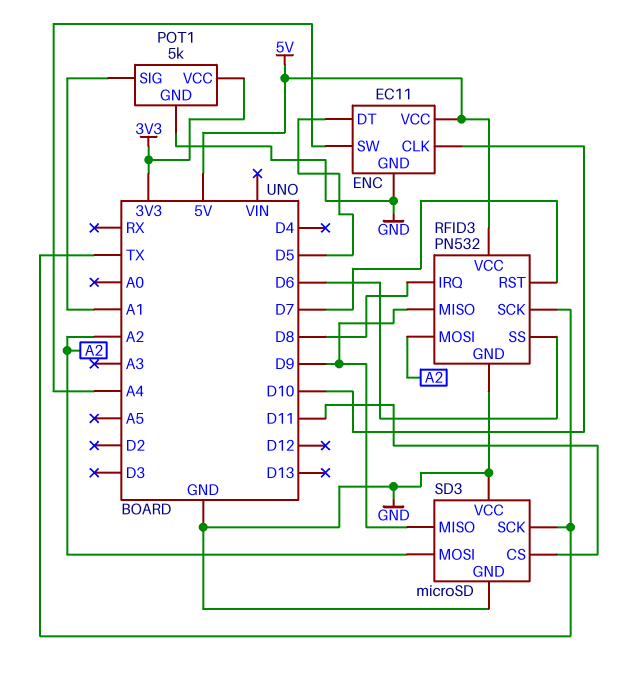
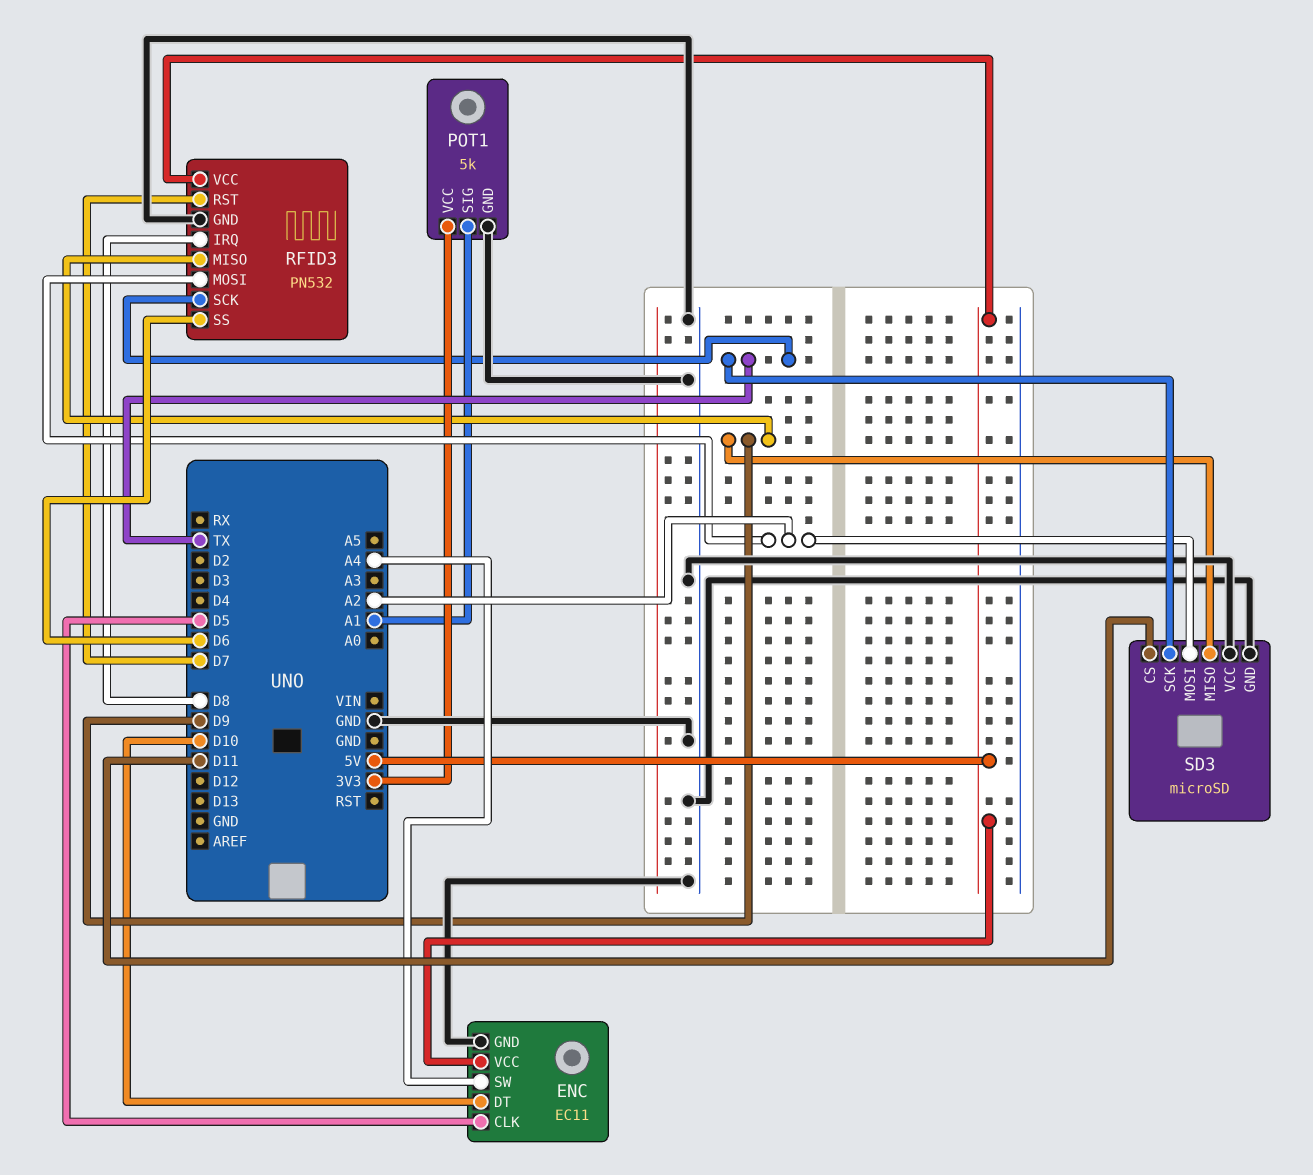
ENC pin CLK: D10 -> D5
ENC pin DT: D5 -> D10

